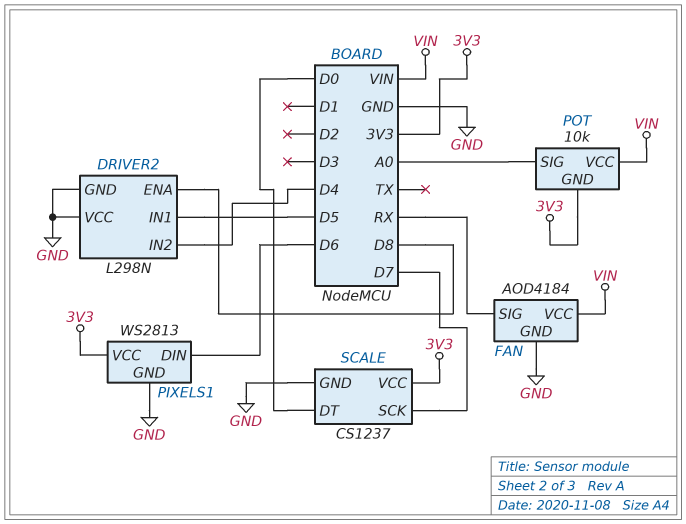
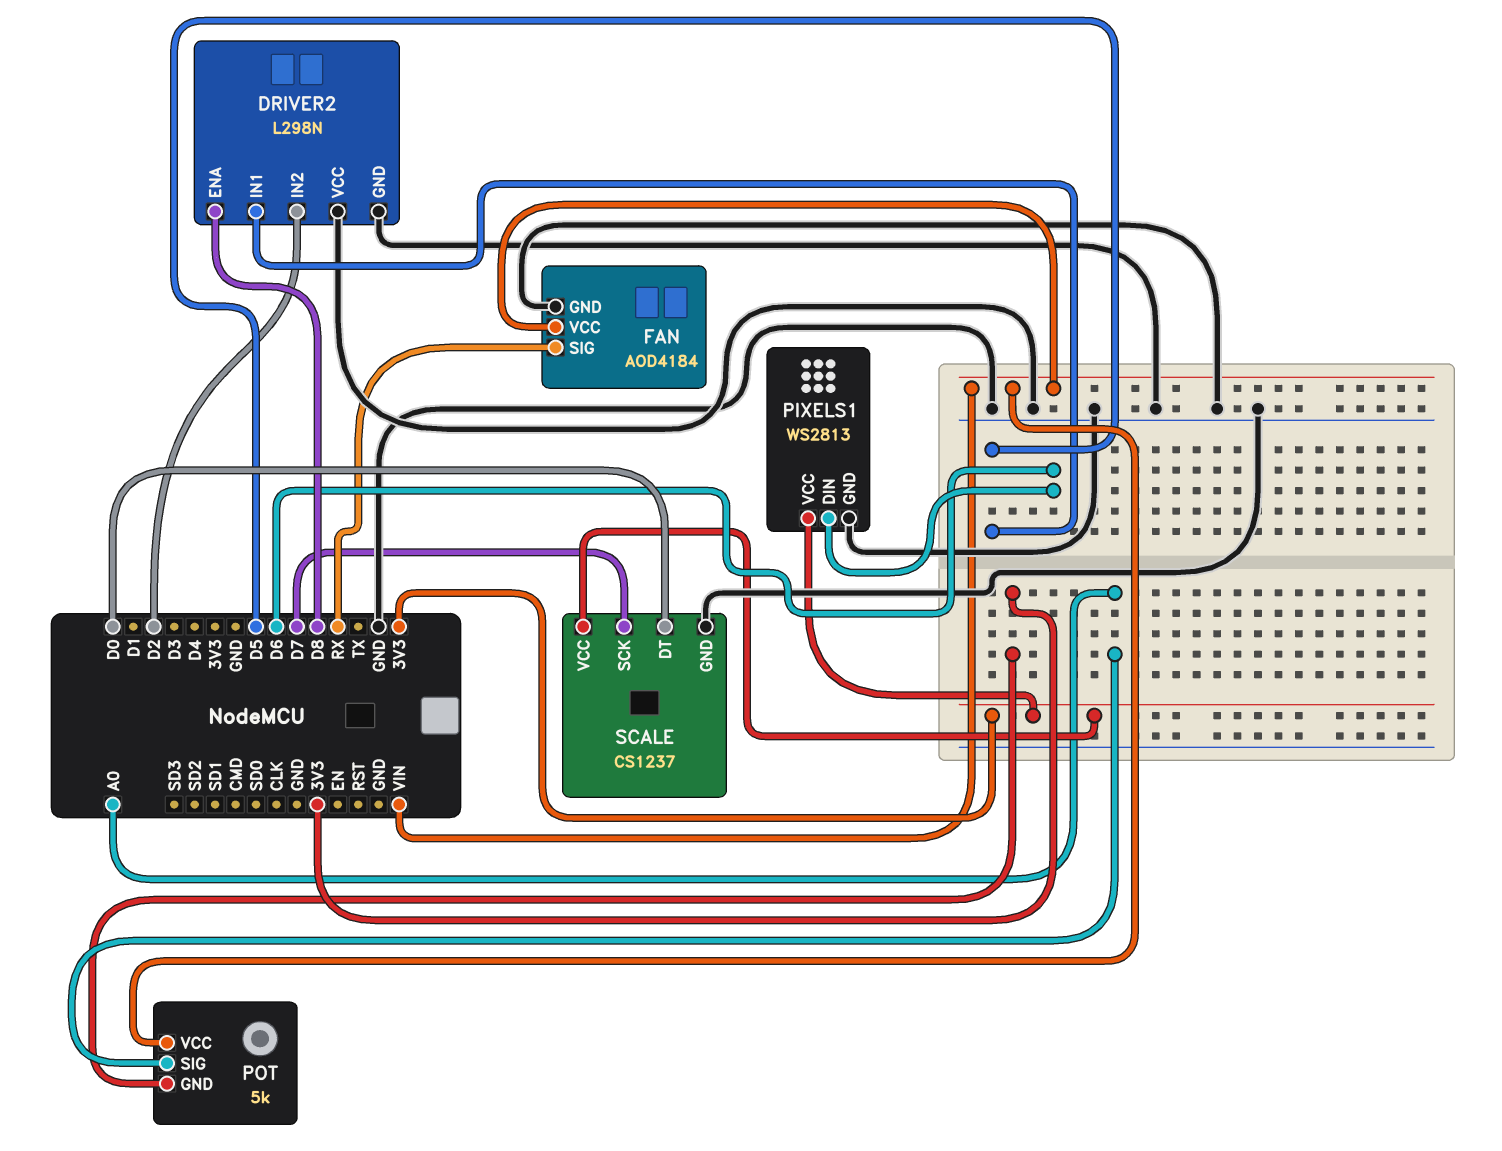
DRIVER2 pin IN2: D4 -> D2
POT: 10k -> 5k

